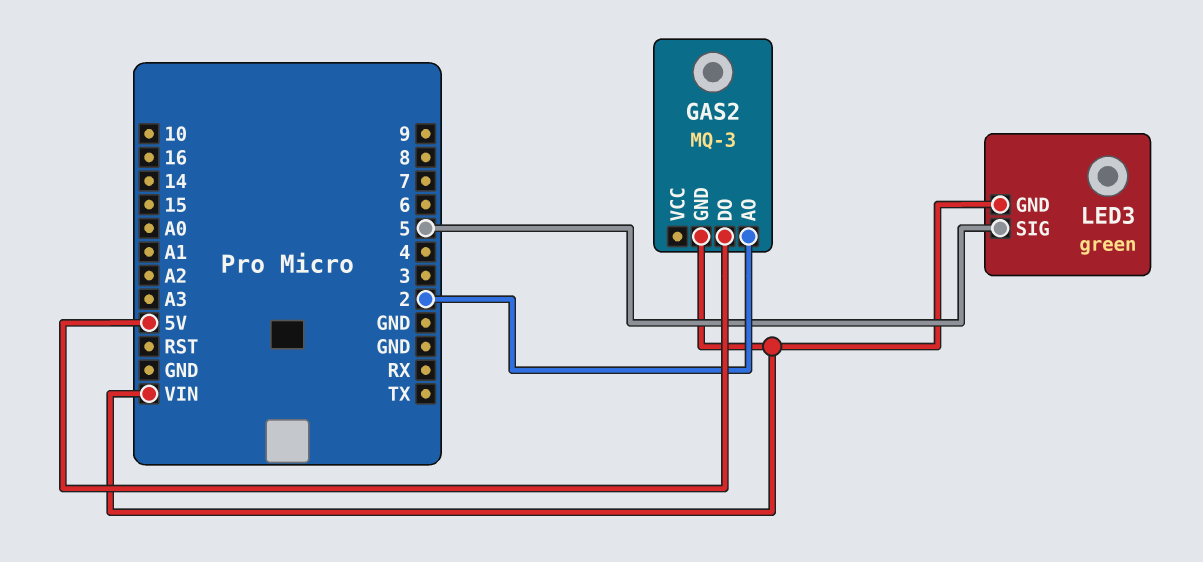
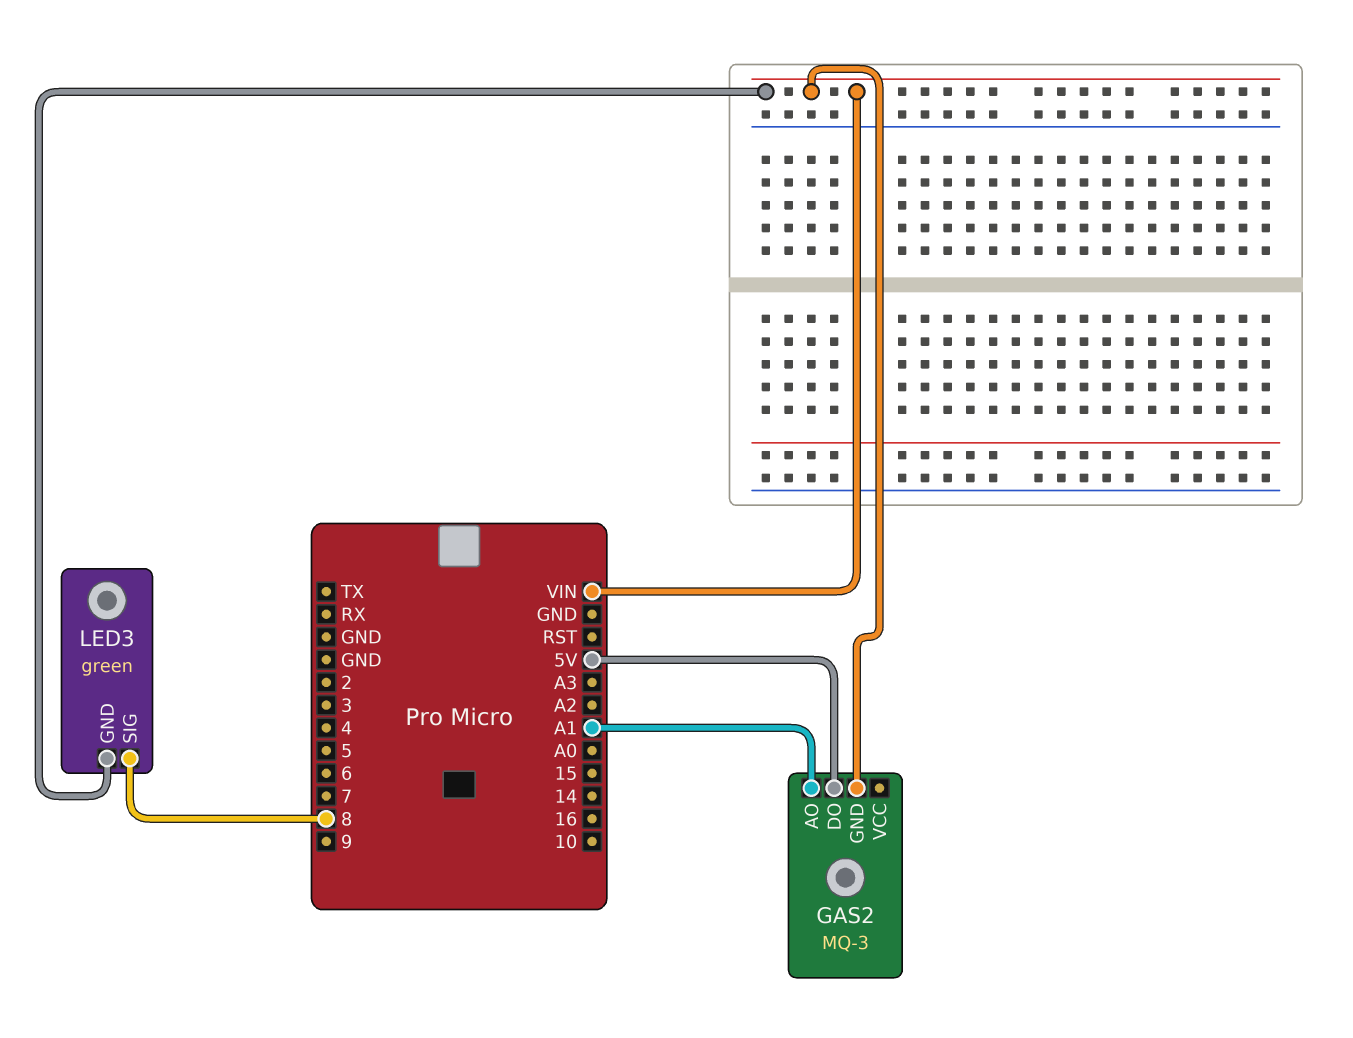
GAS2 pin AO: 2 -> A1
LED3 pin SIG: 5 -> 8

